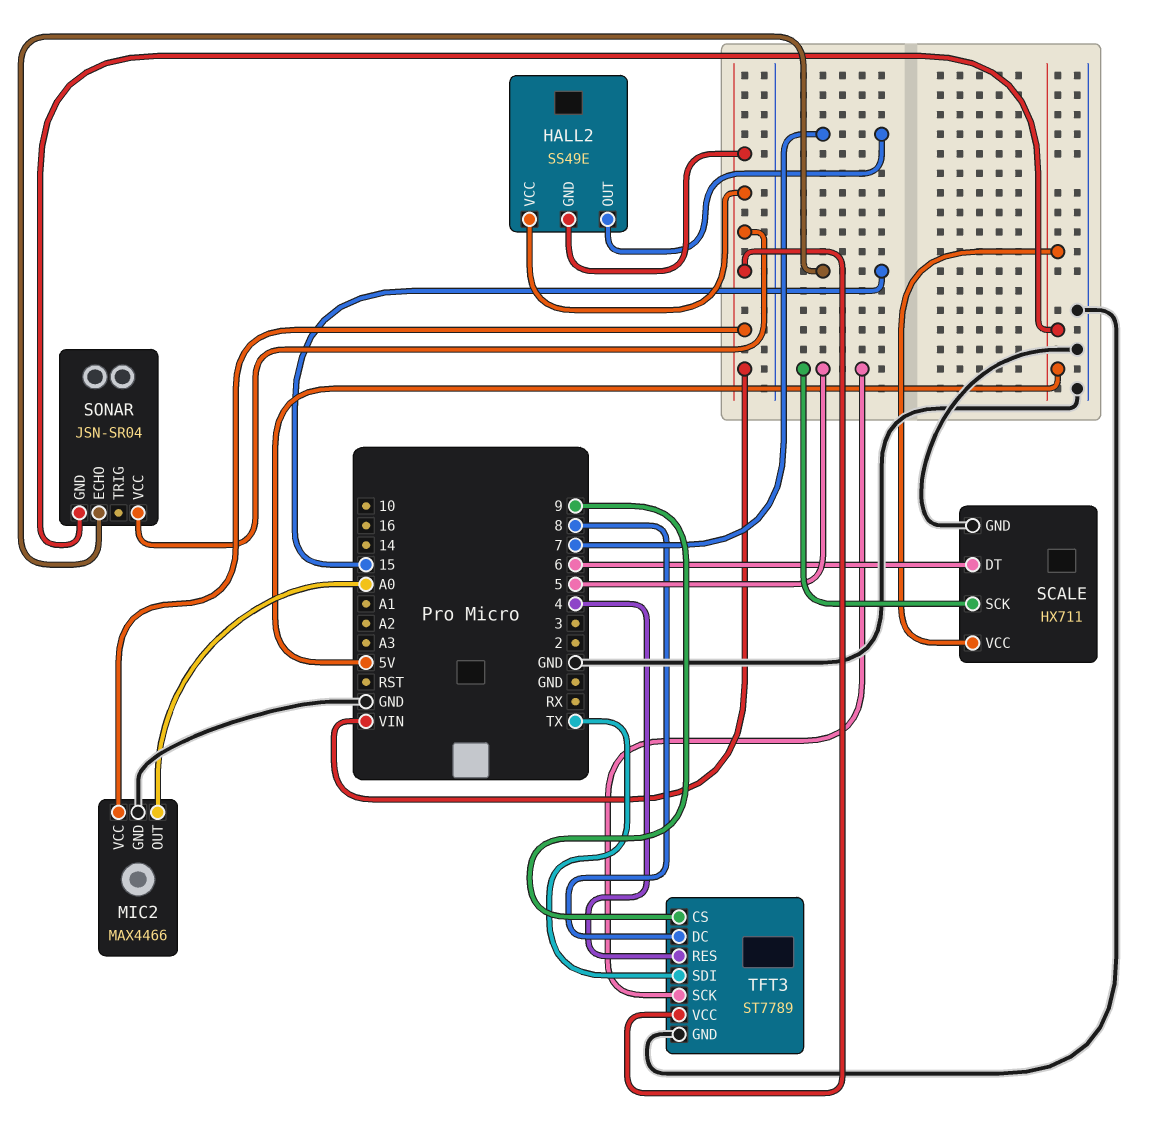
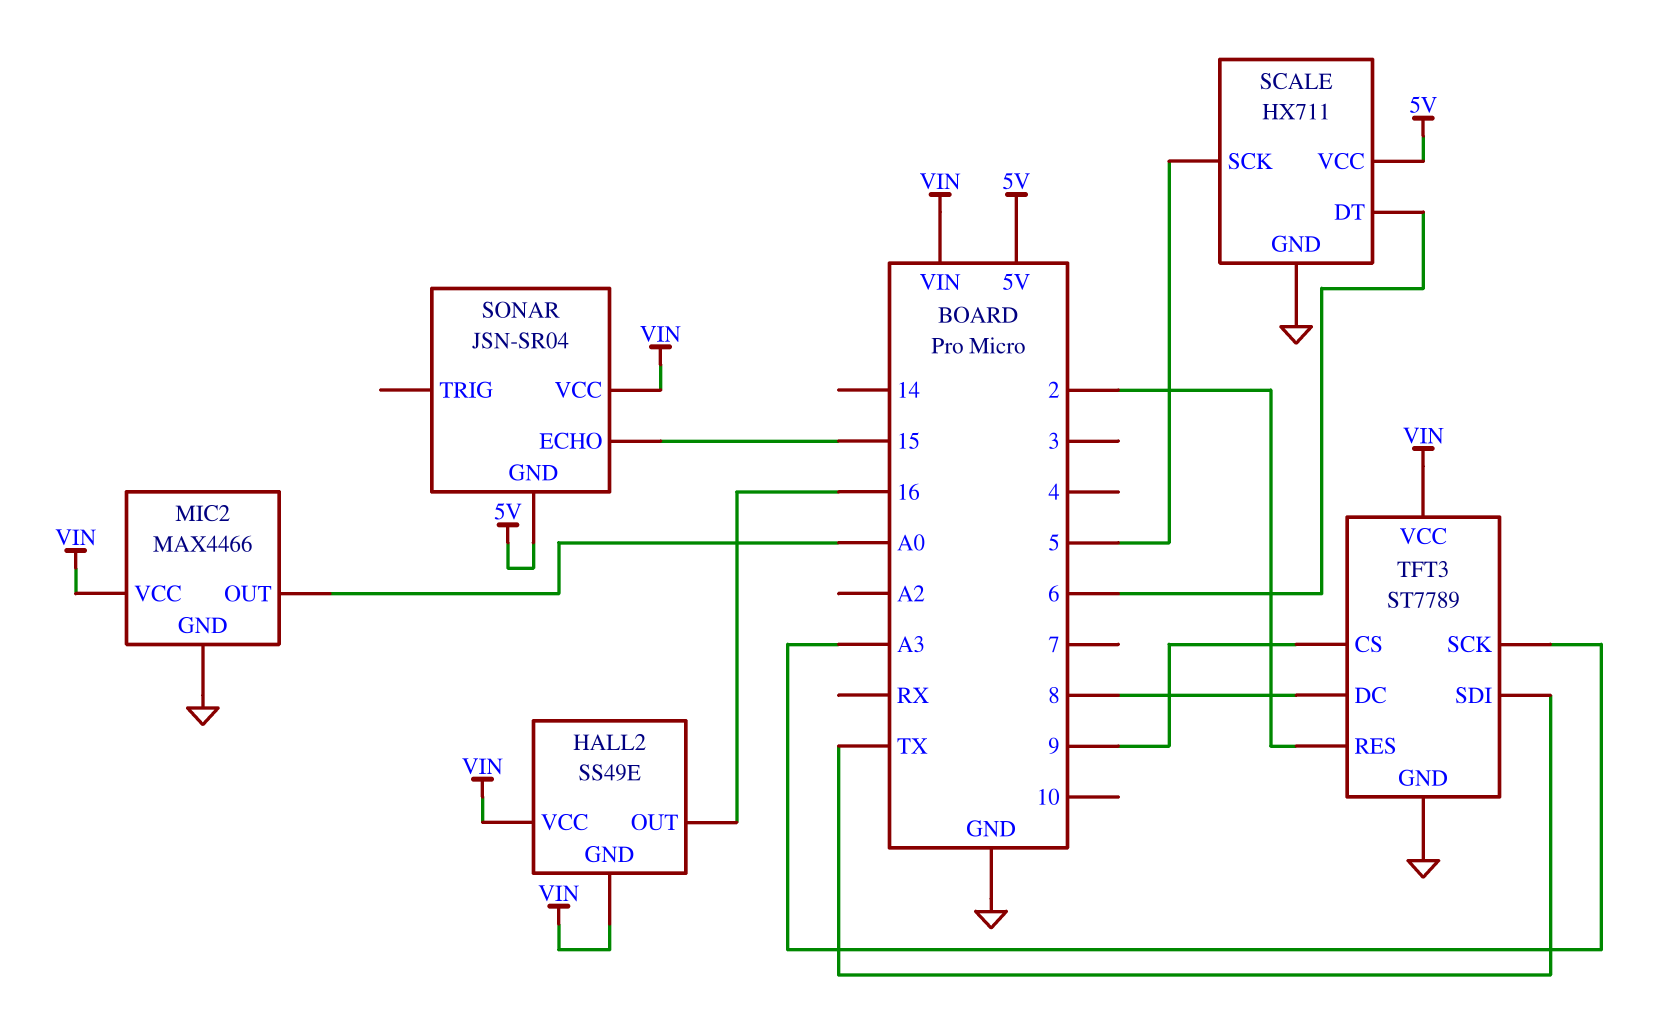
HALL2 pin OUT: 7 -> 16
TFT3 pin RES: 4 -> 2
TFT3 pin SCK: 5 -> A3

